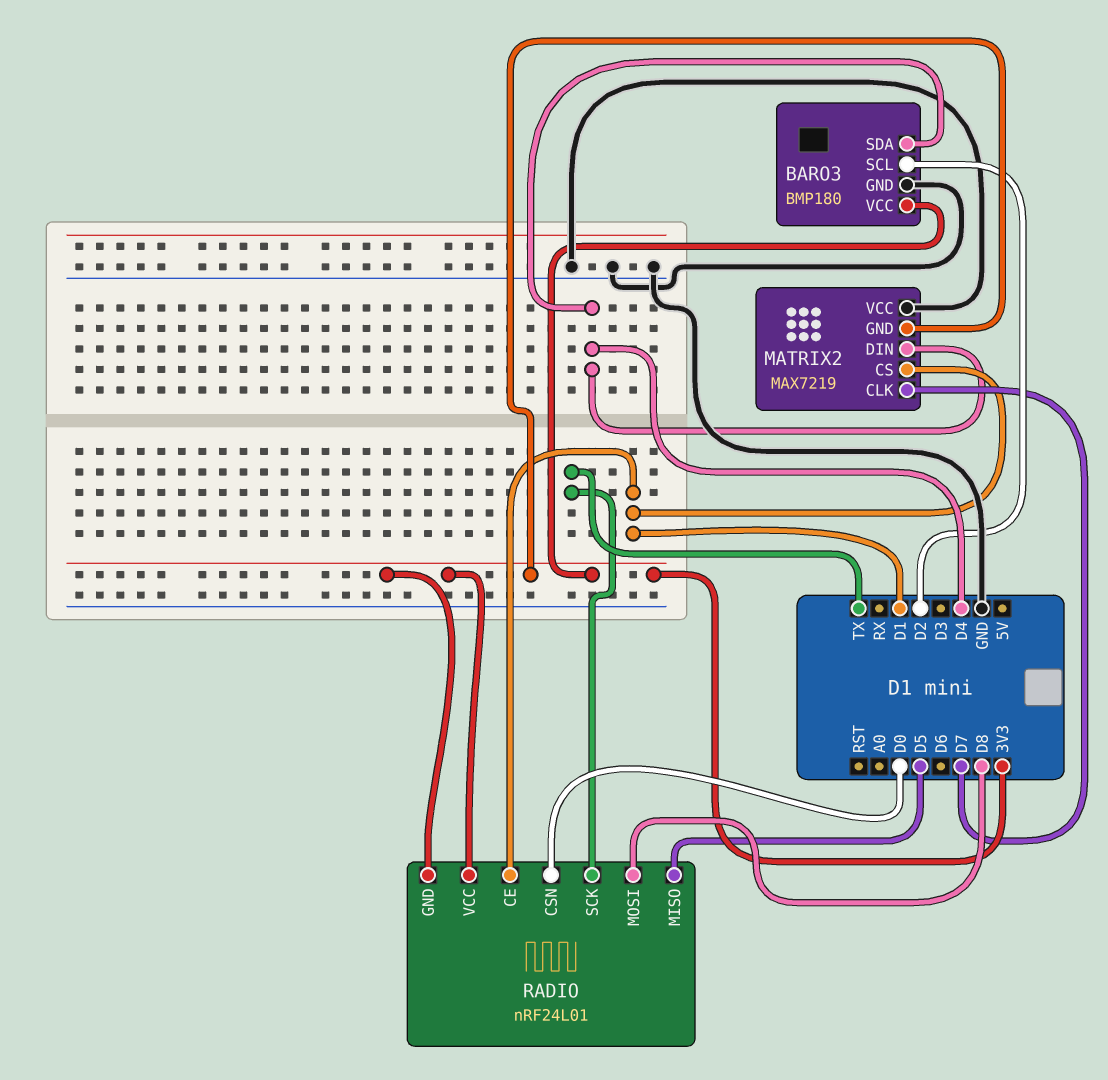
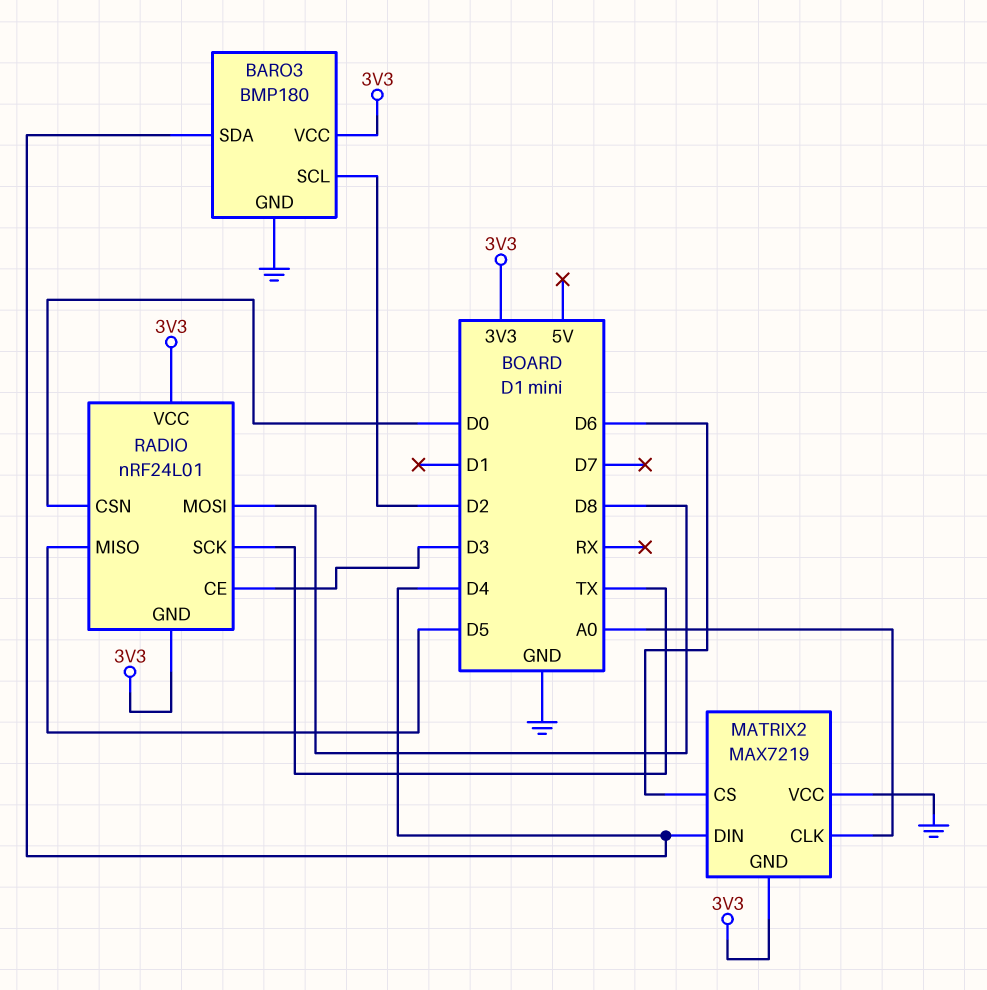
MATRIX2 pin CLK: D7 -> A0
MATRIX2 pin CS: D1 -> D6
RADIO pin CE: D1 -> D3

